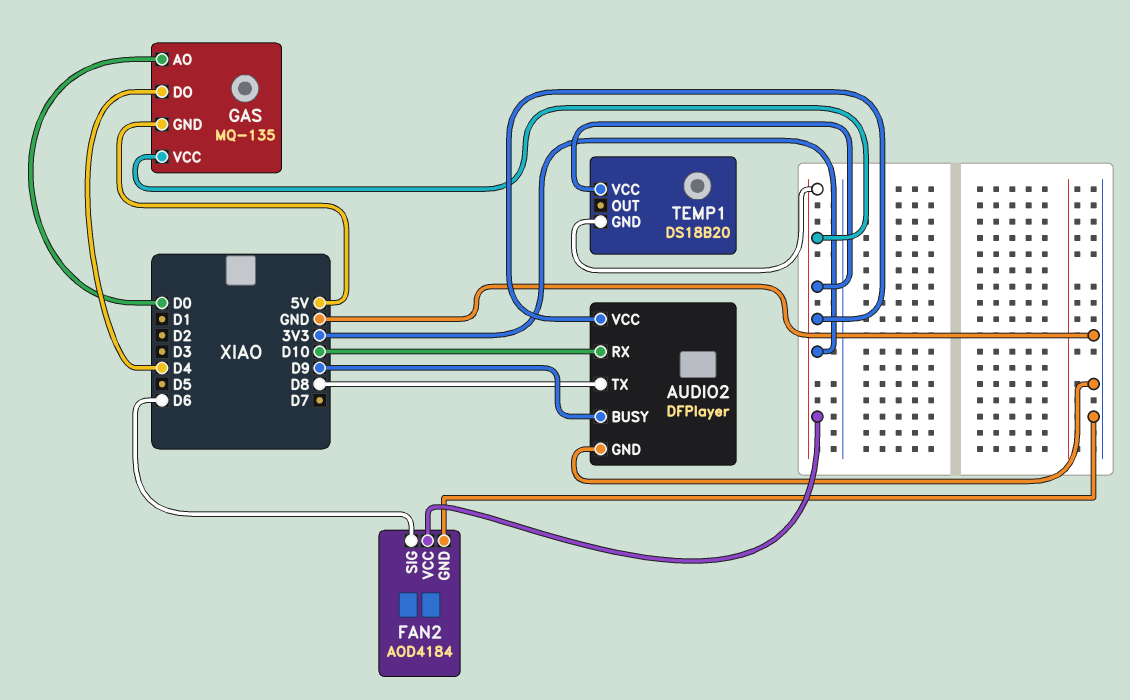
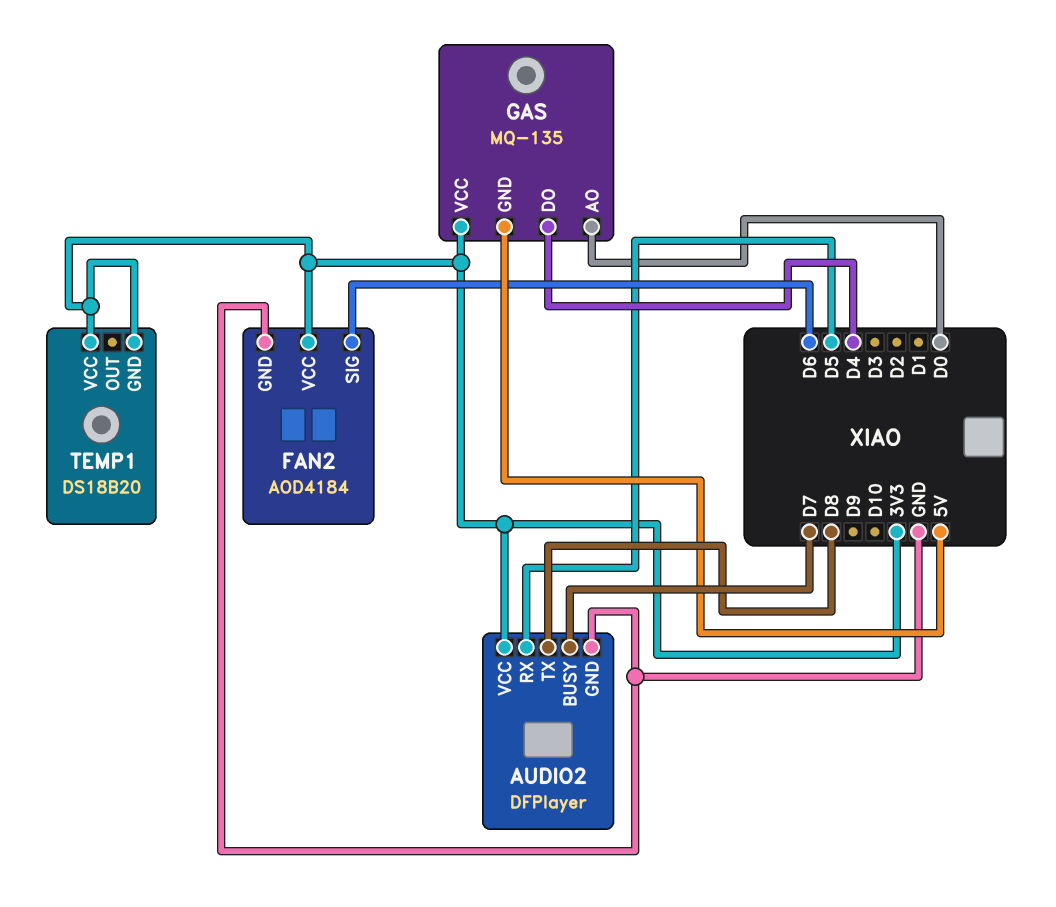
AUDIO2 pin BUSY: D9 -> D7
AUDIO2 pin RX: D10 -> D5

